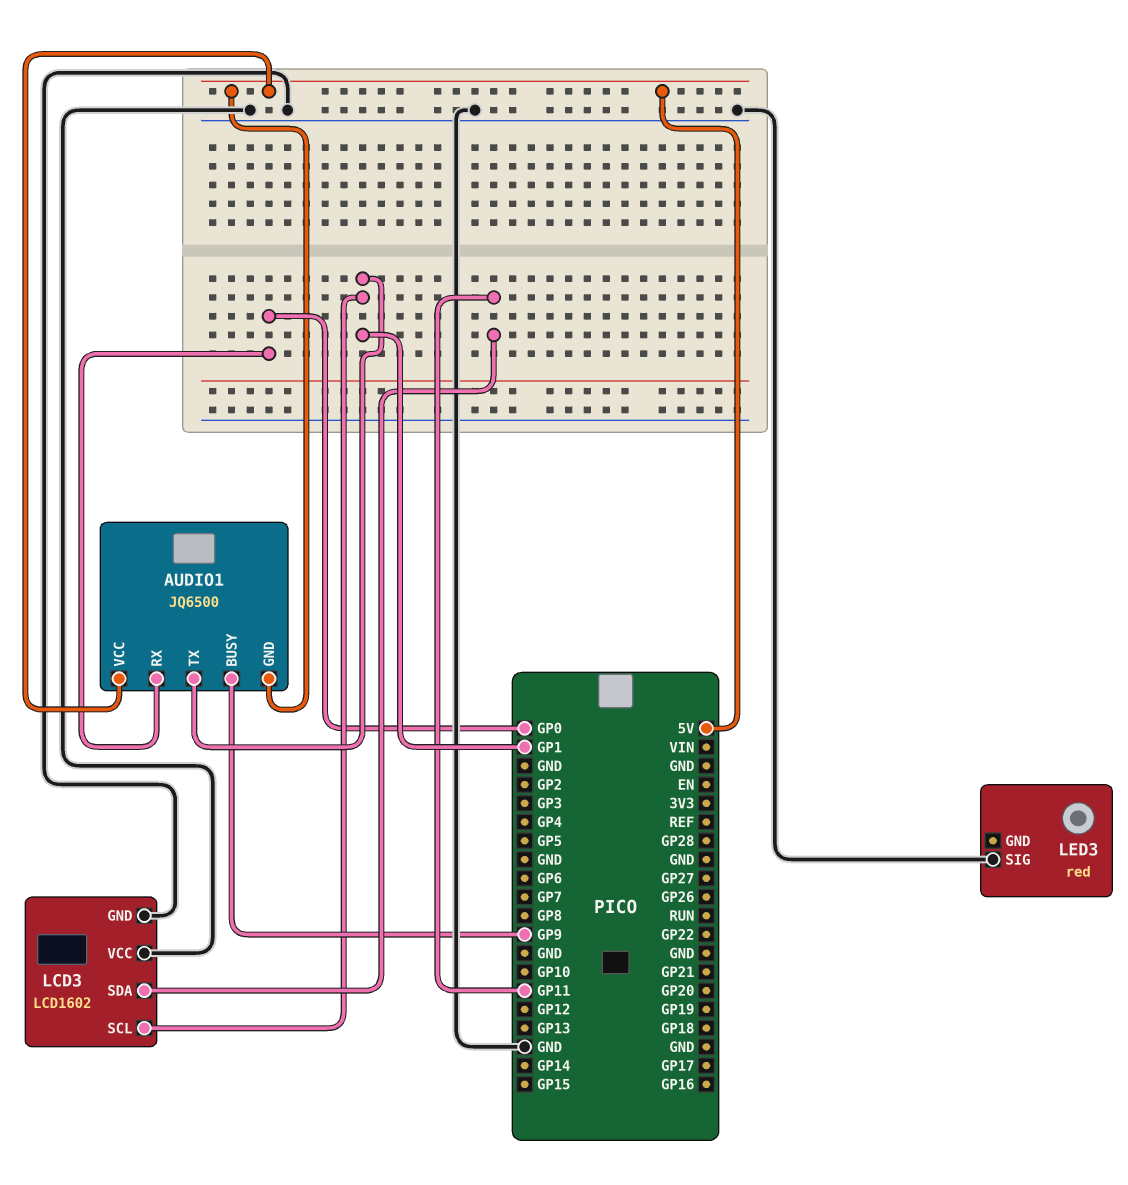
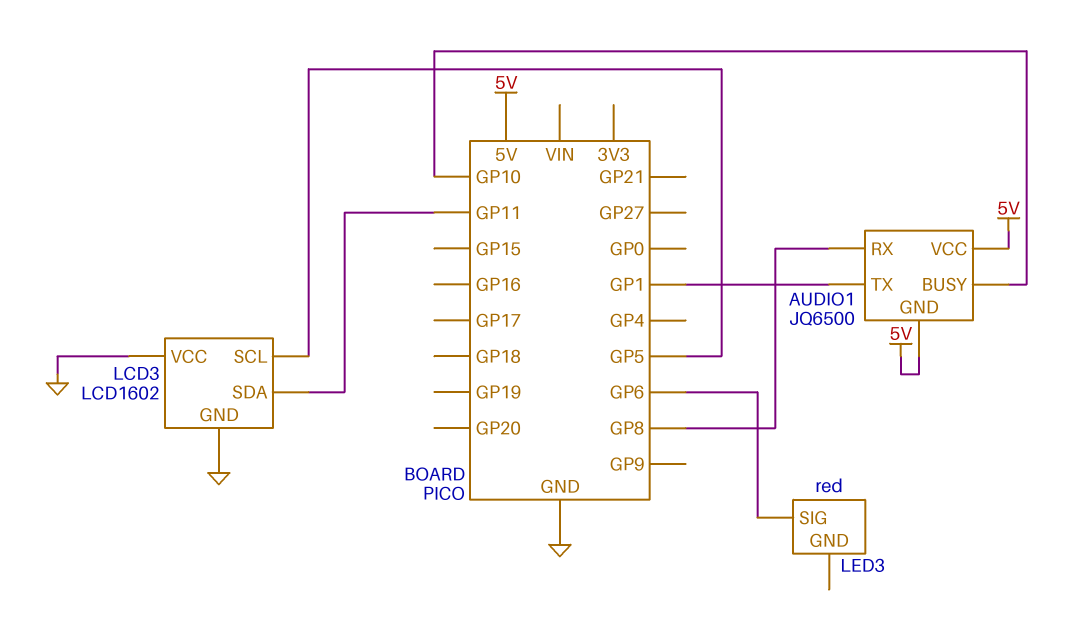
AUDIO1 pin BUSY: GP9 -> GP10
AUDIO1 pin RX: GP0 -> GP8
LCD3 pin SCL: GP1 -> GP5
LED3 pin SIG: GND -> GP6

